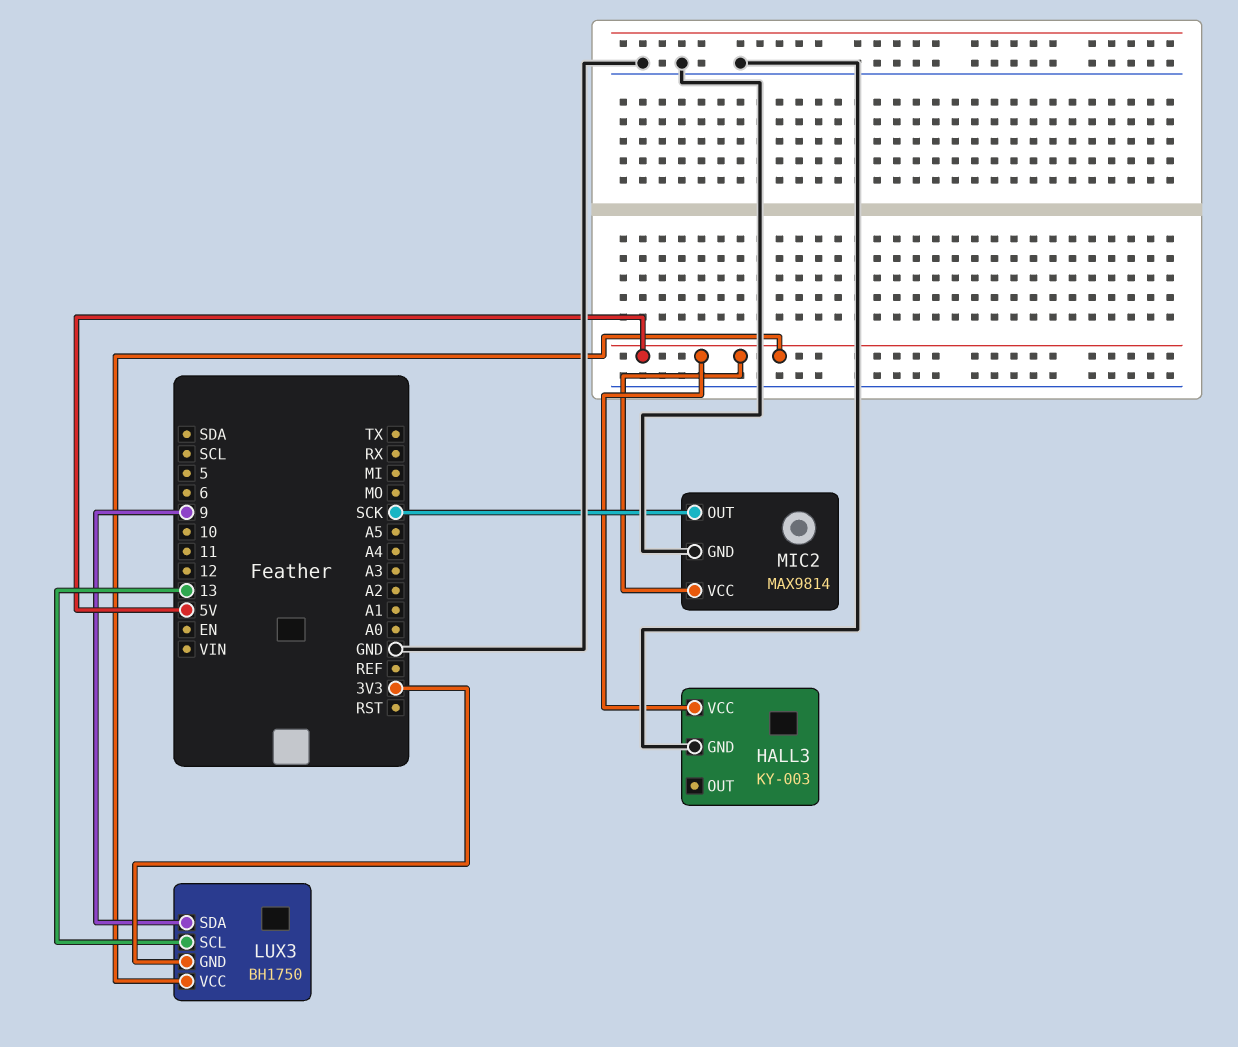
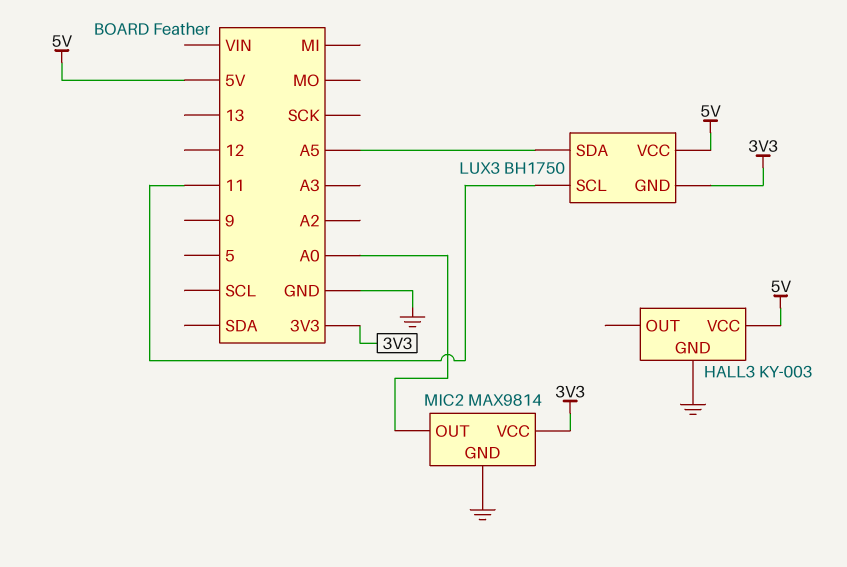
LUX3 pin SCL: 13 -> 11
LUX3 pin SDA: 9 -> A5
MIC2 pin OUT: SCK -> A0
MIC2 pin VCC: 5V -> 3V3

